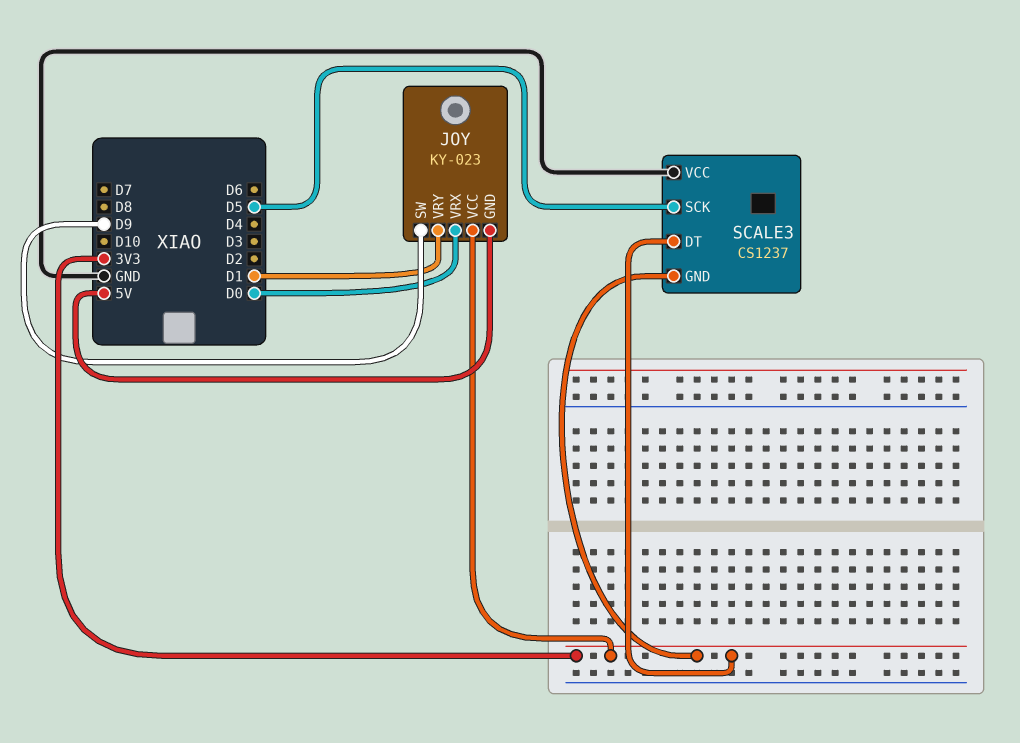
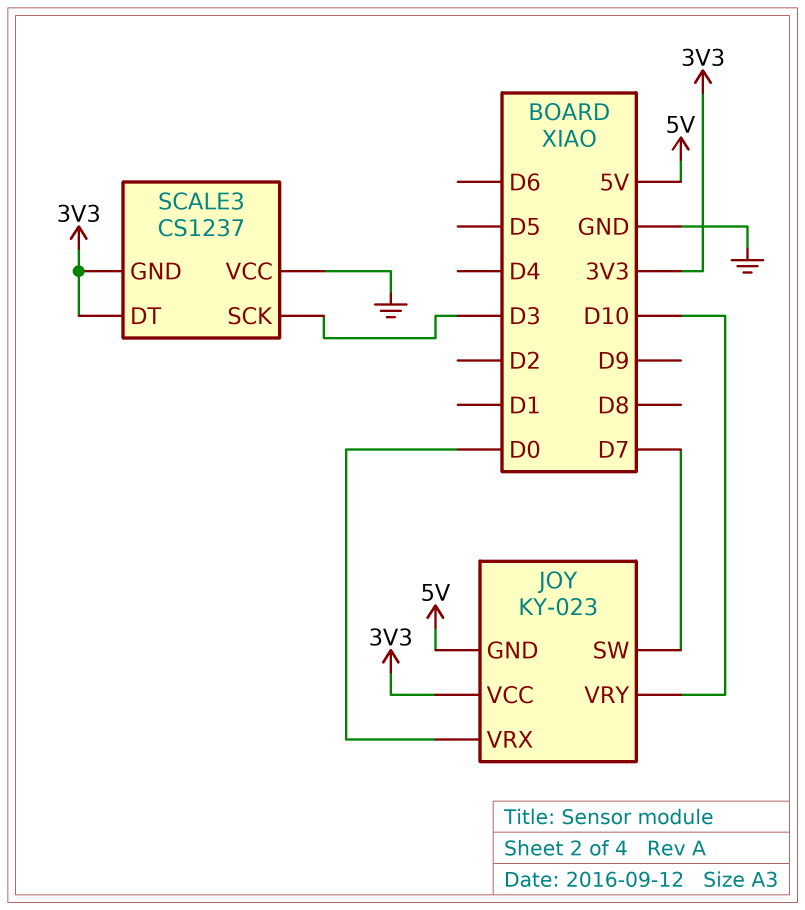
JOY pin SW: D9 -> D7
JOY pin VRY: D1 -> D10
SCALE3 pin SCK: D5 -> D3

